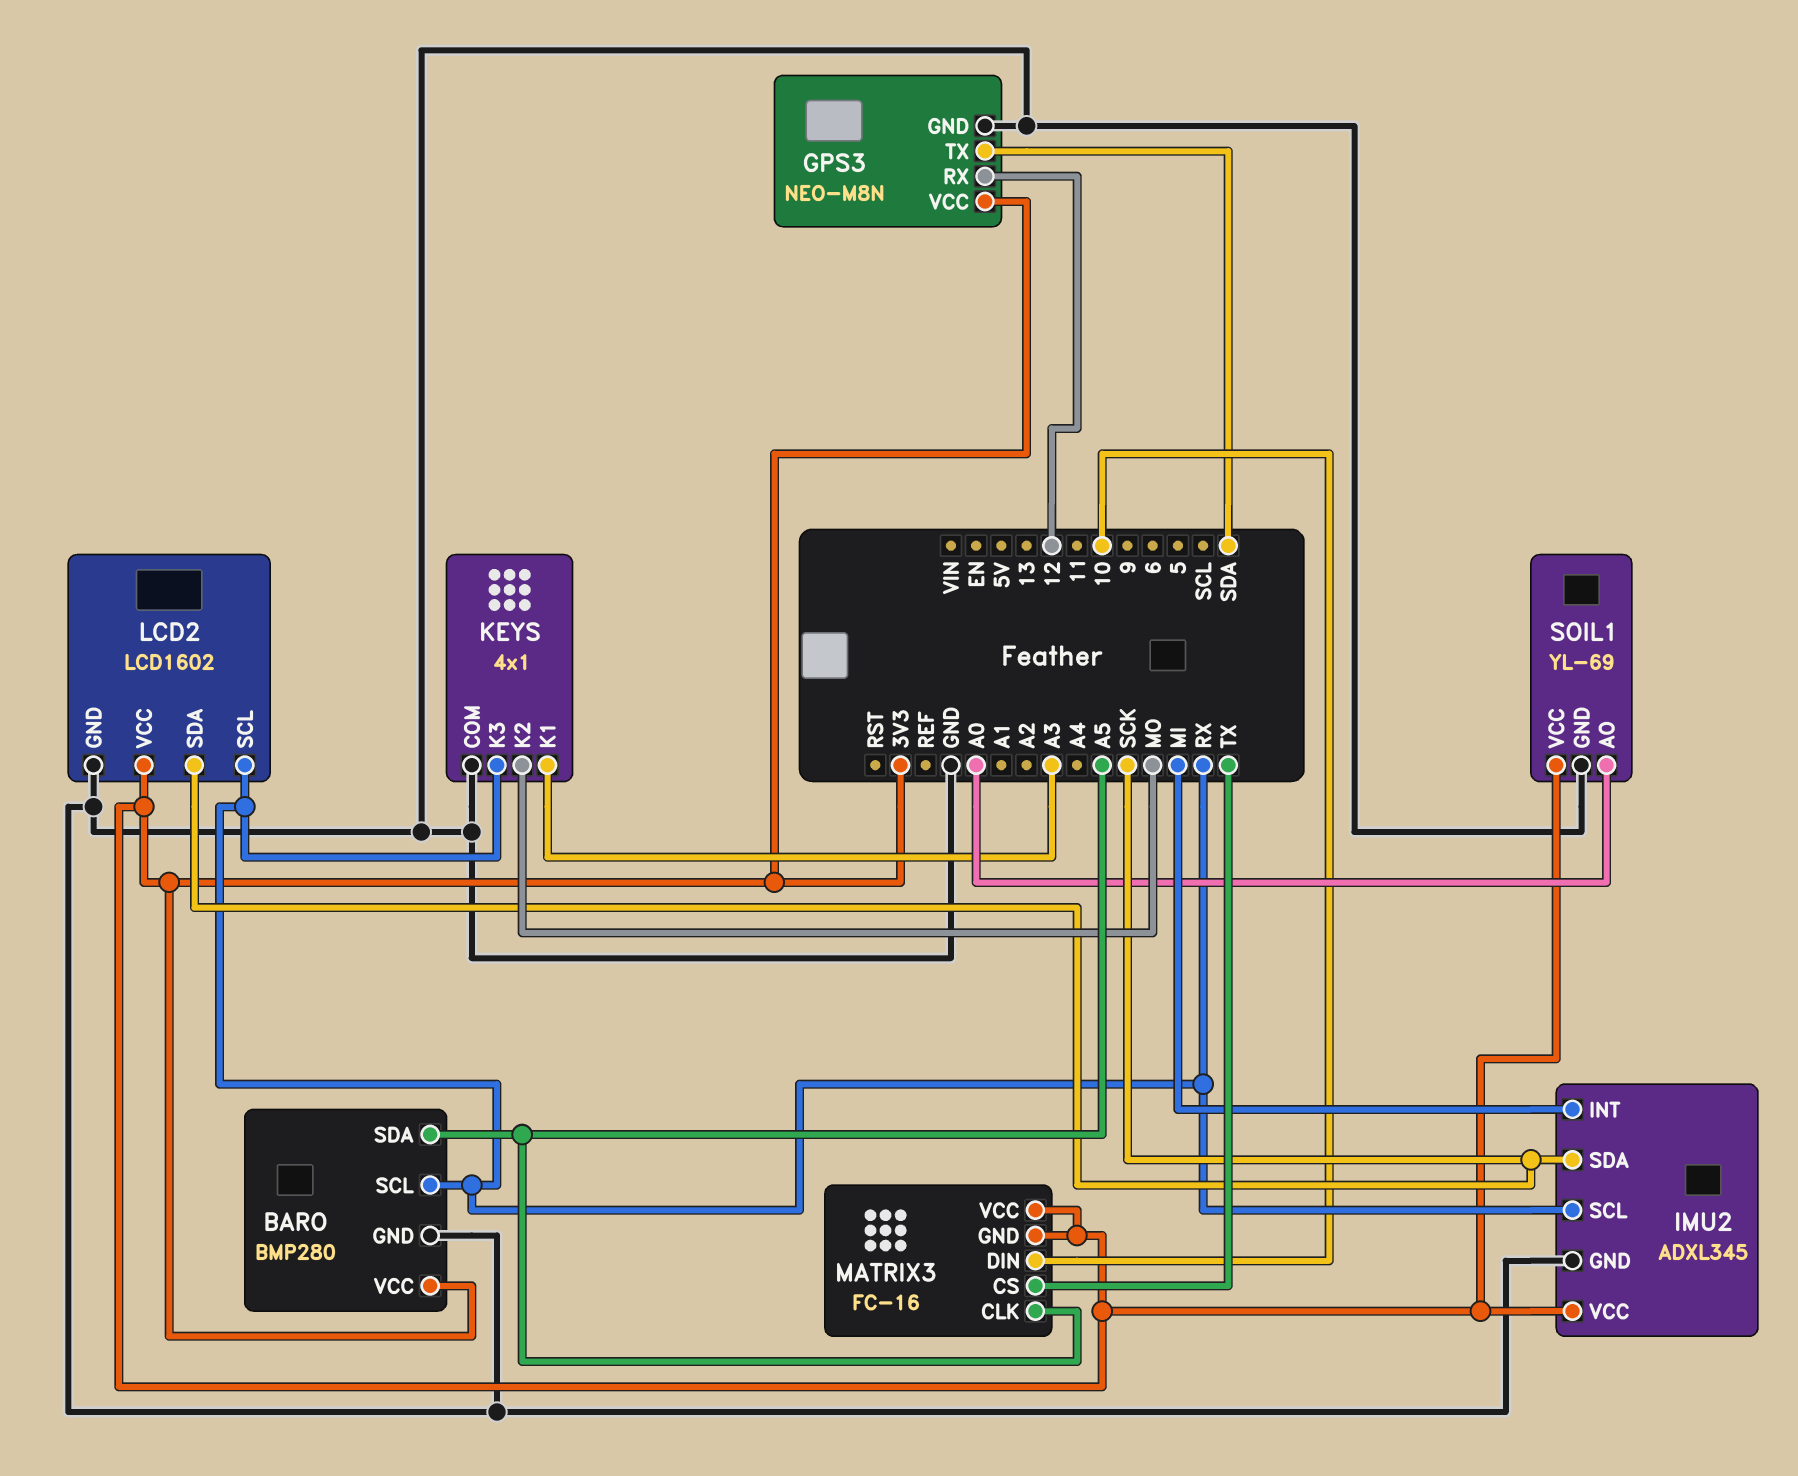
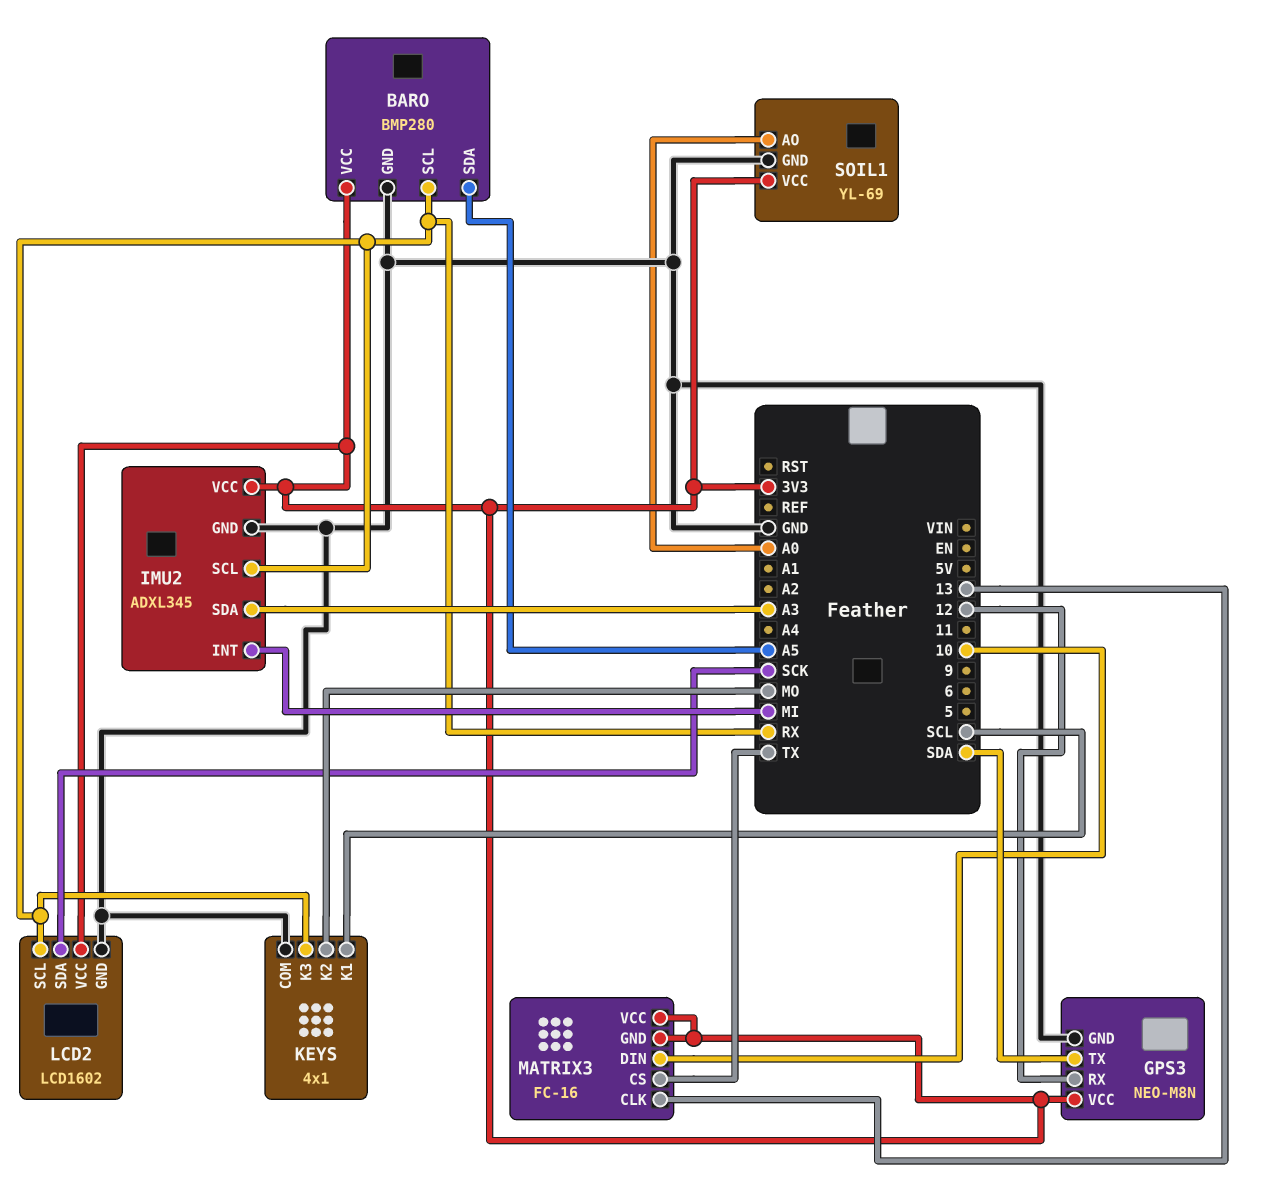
IMU2 pin SDA: SCK -> A3
KEYS pin K1: A3 -> SCL
MATRIX3 pin CLK: A5 -> 13

